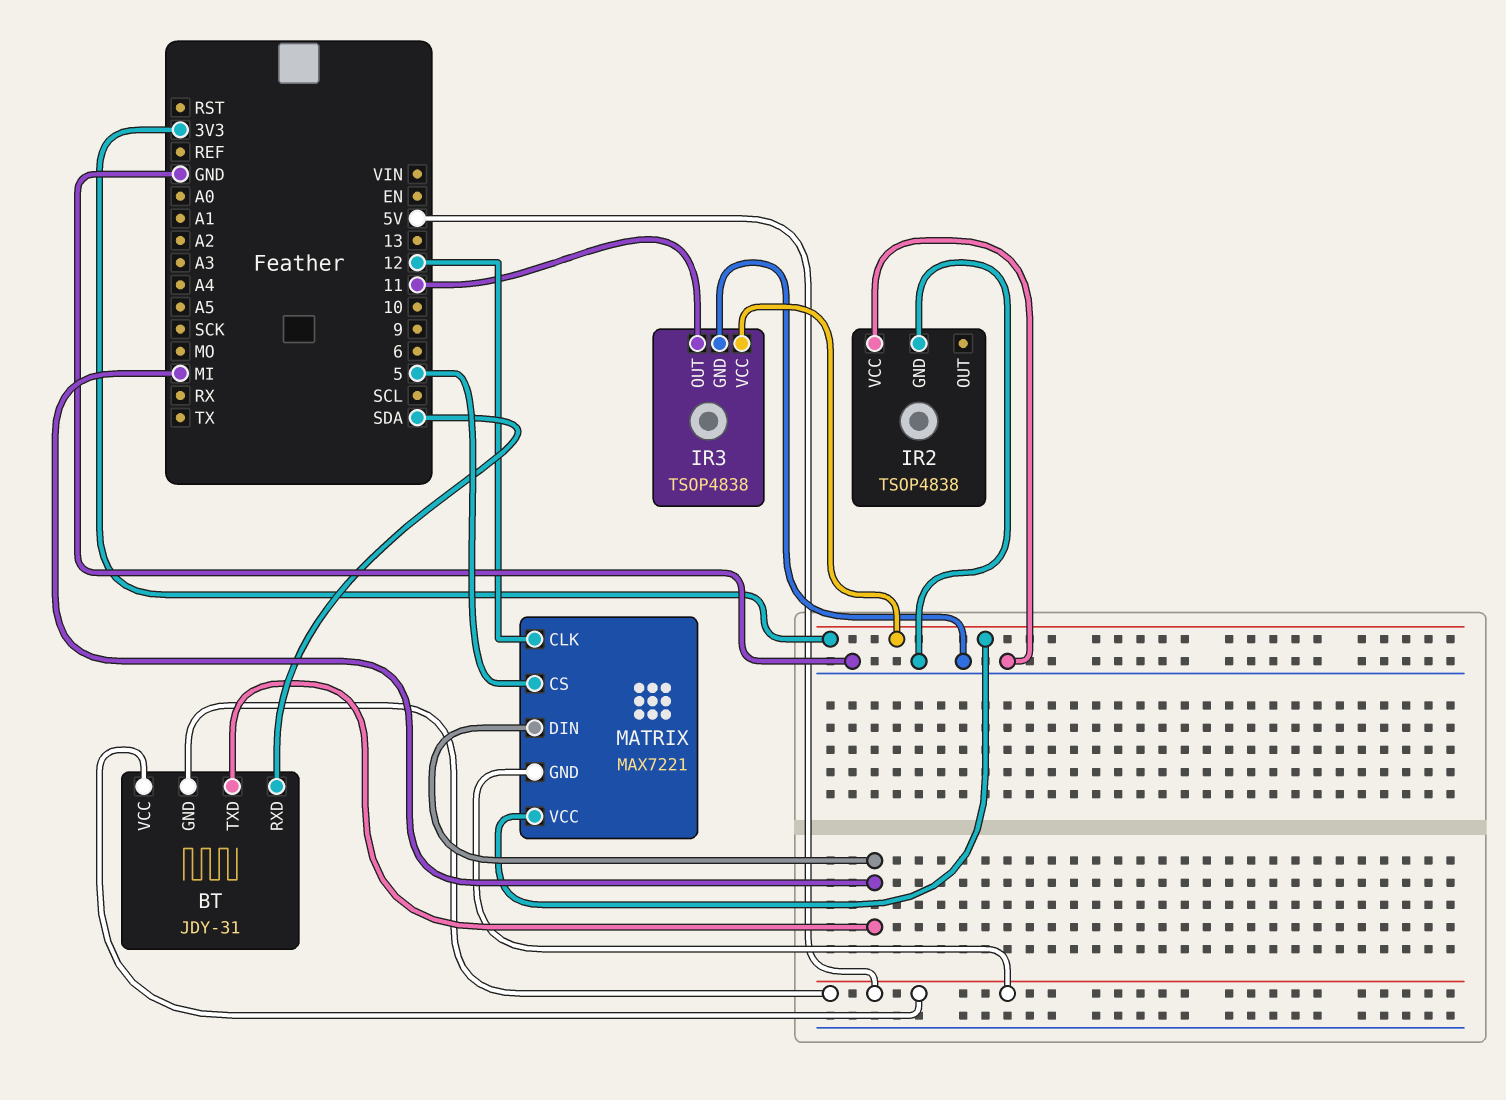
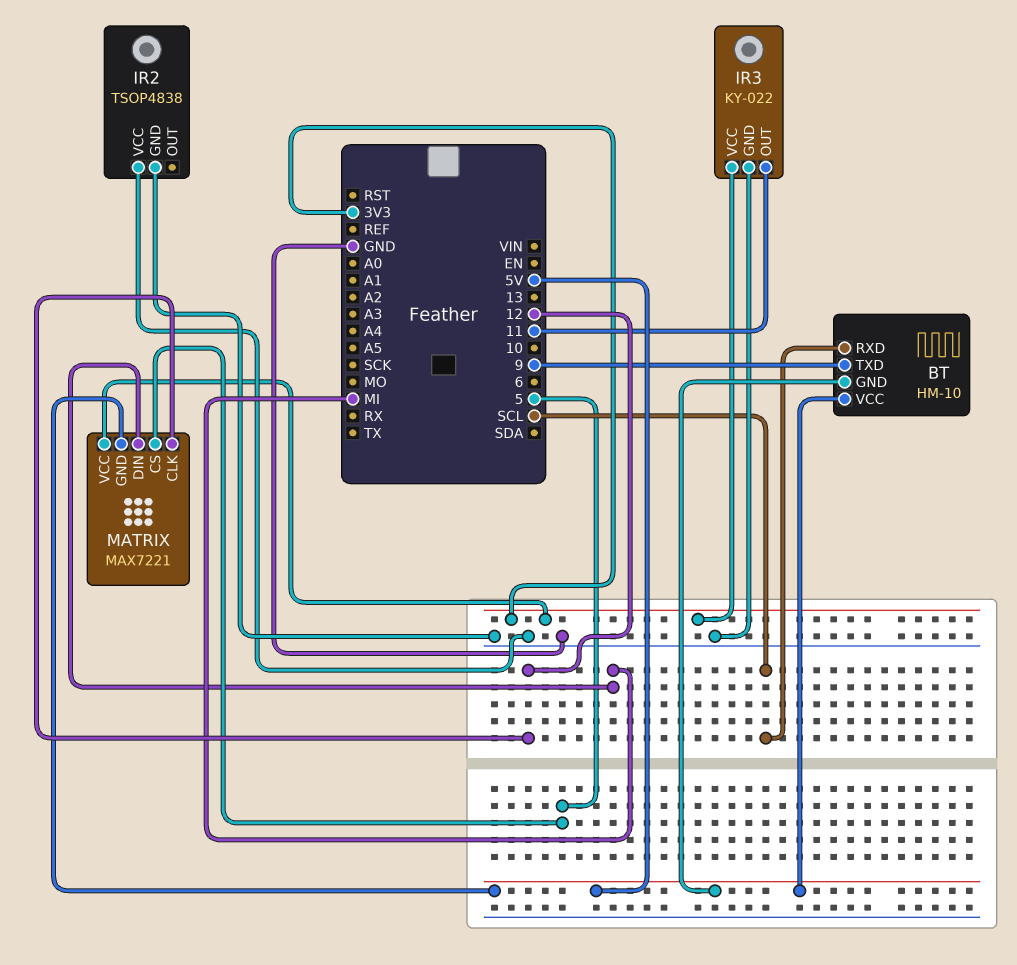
BT: JDY-31 -> HM-10
BT pin RXD: SDA -> SCL
BT pin TXD: MI -> 9
IR3: TSOP4838 -> KY-022

